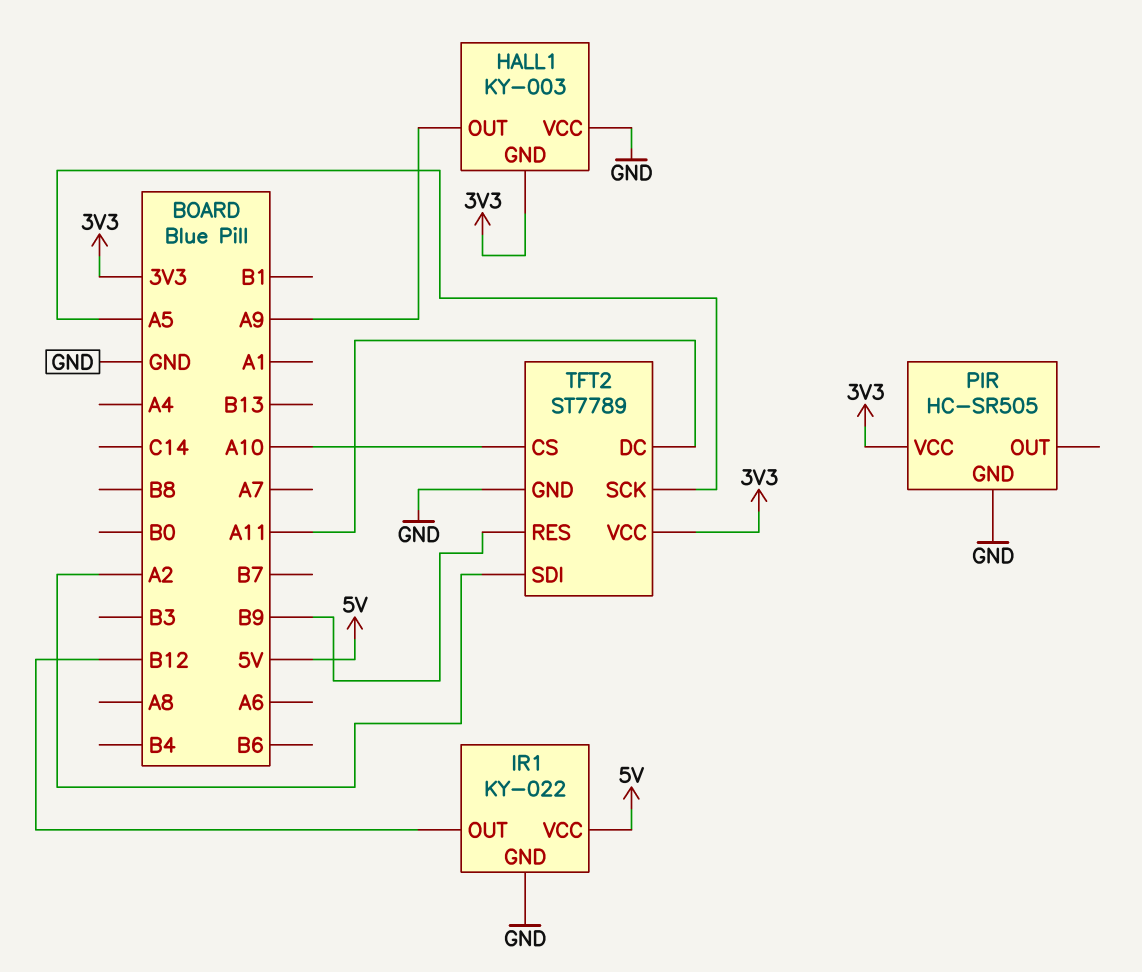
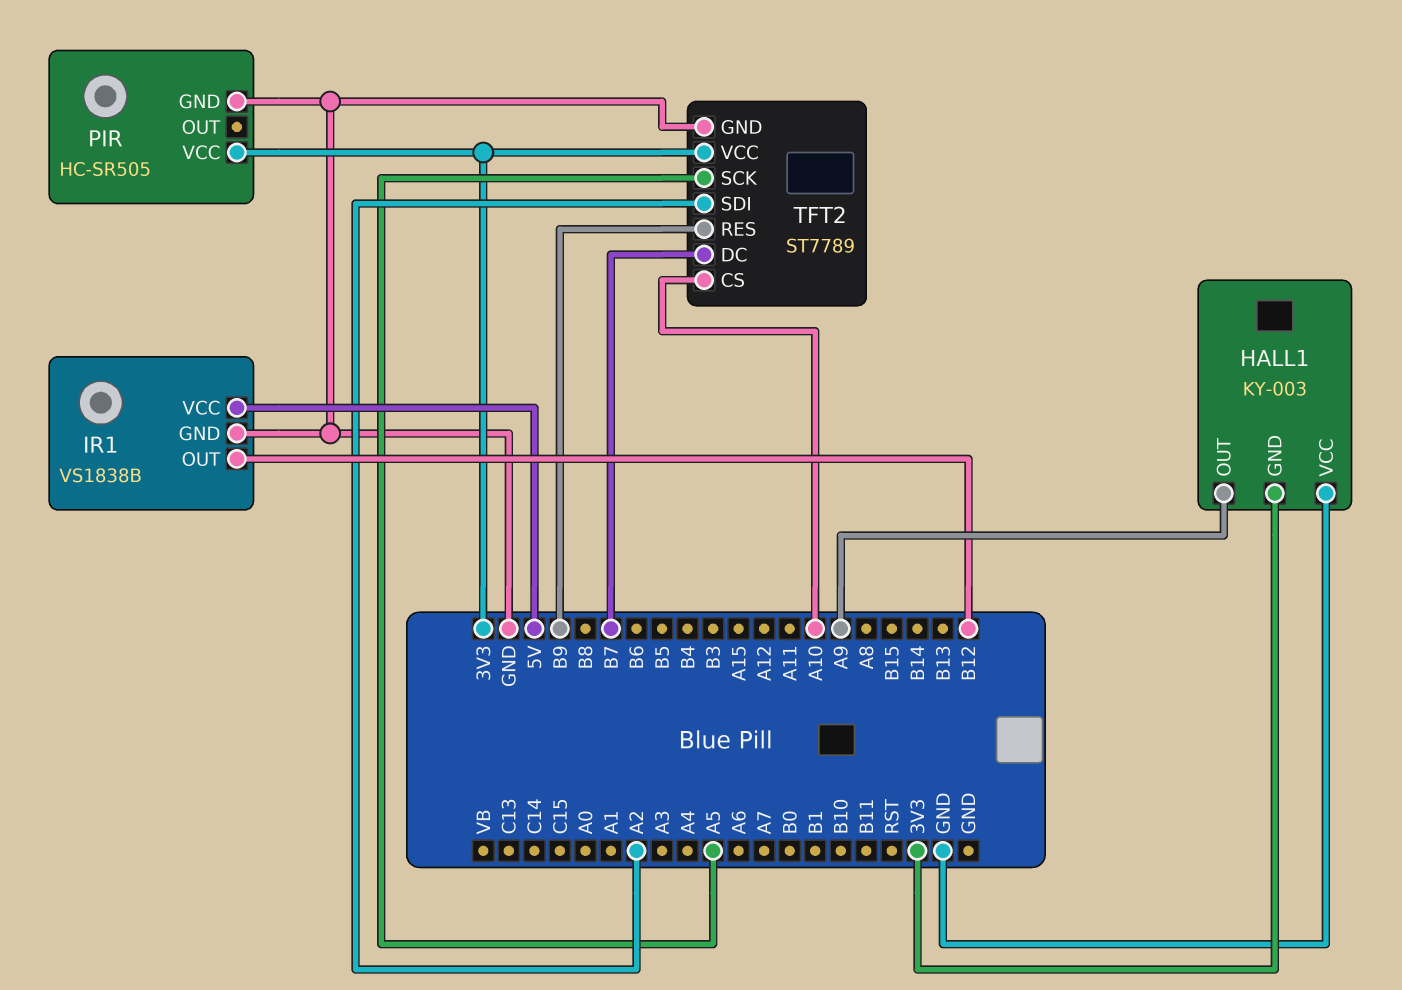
IR1: KY-022 -> VS1838B
TFT2 pin DC: A11 -> B7

